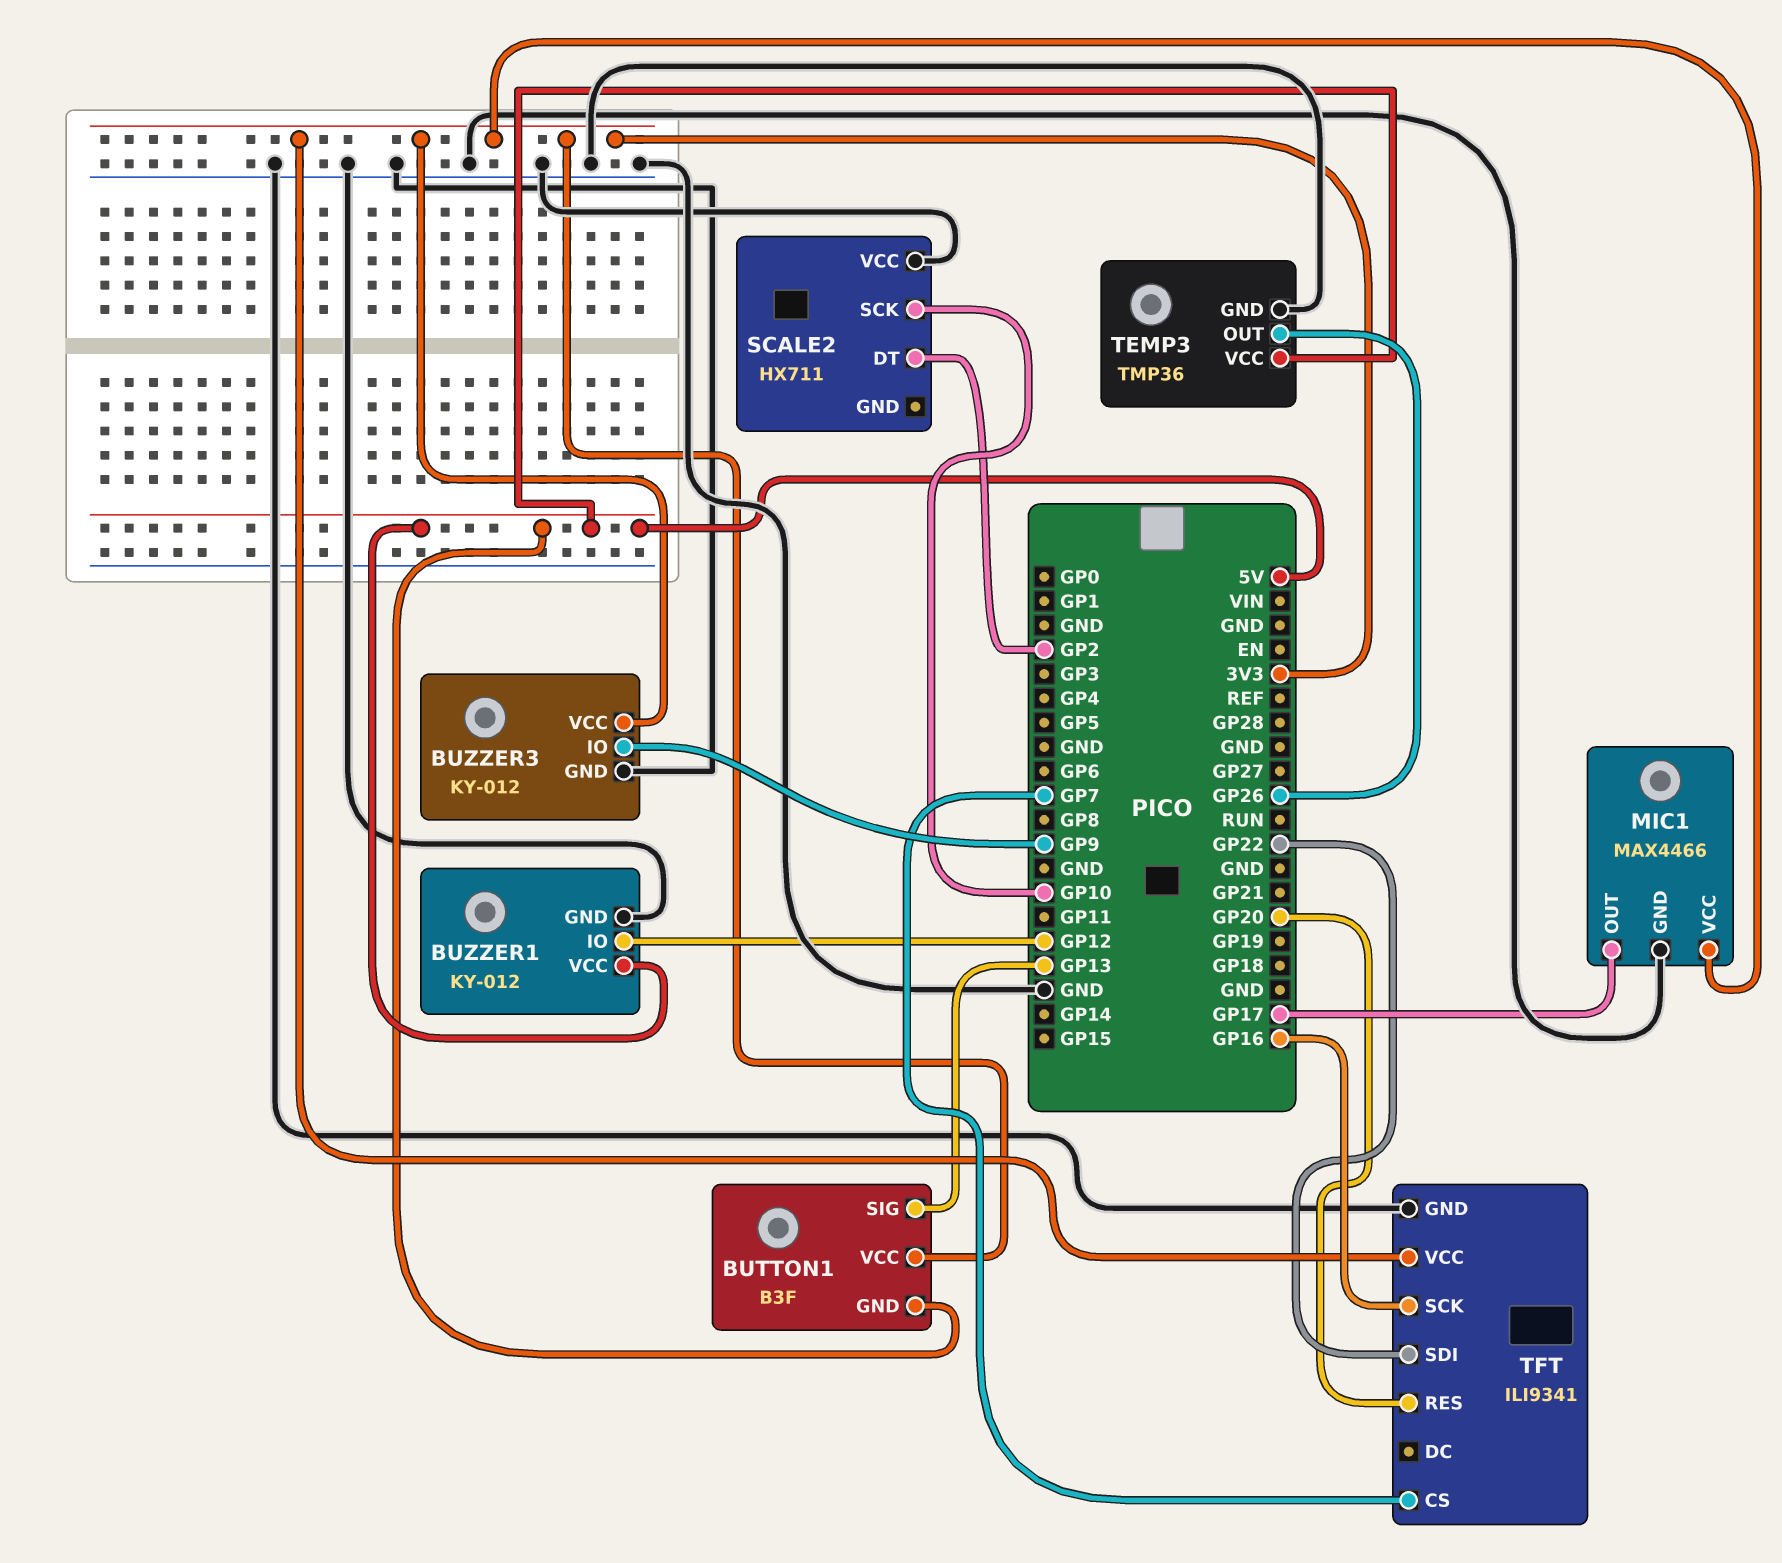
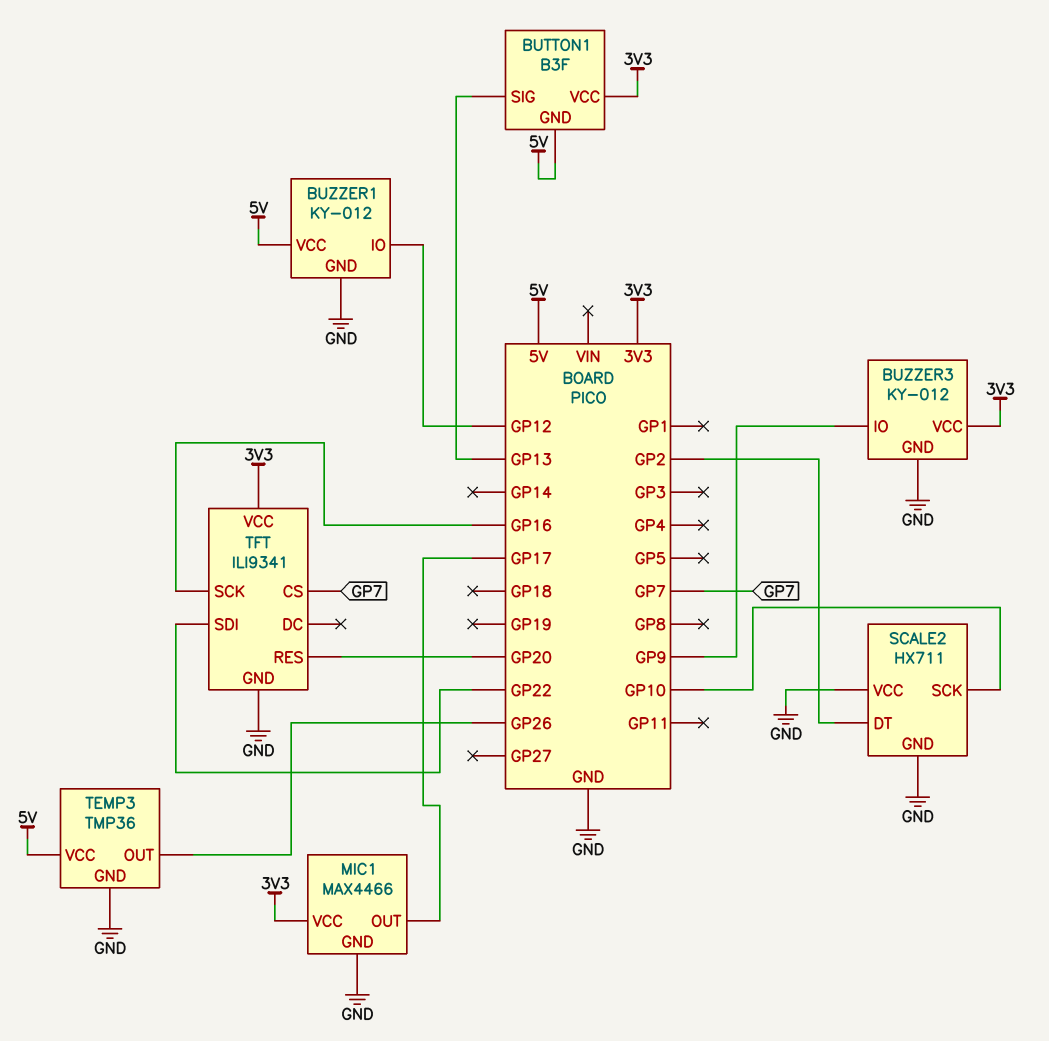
SCALE2 pin GND: none -> GND

